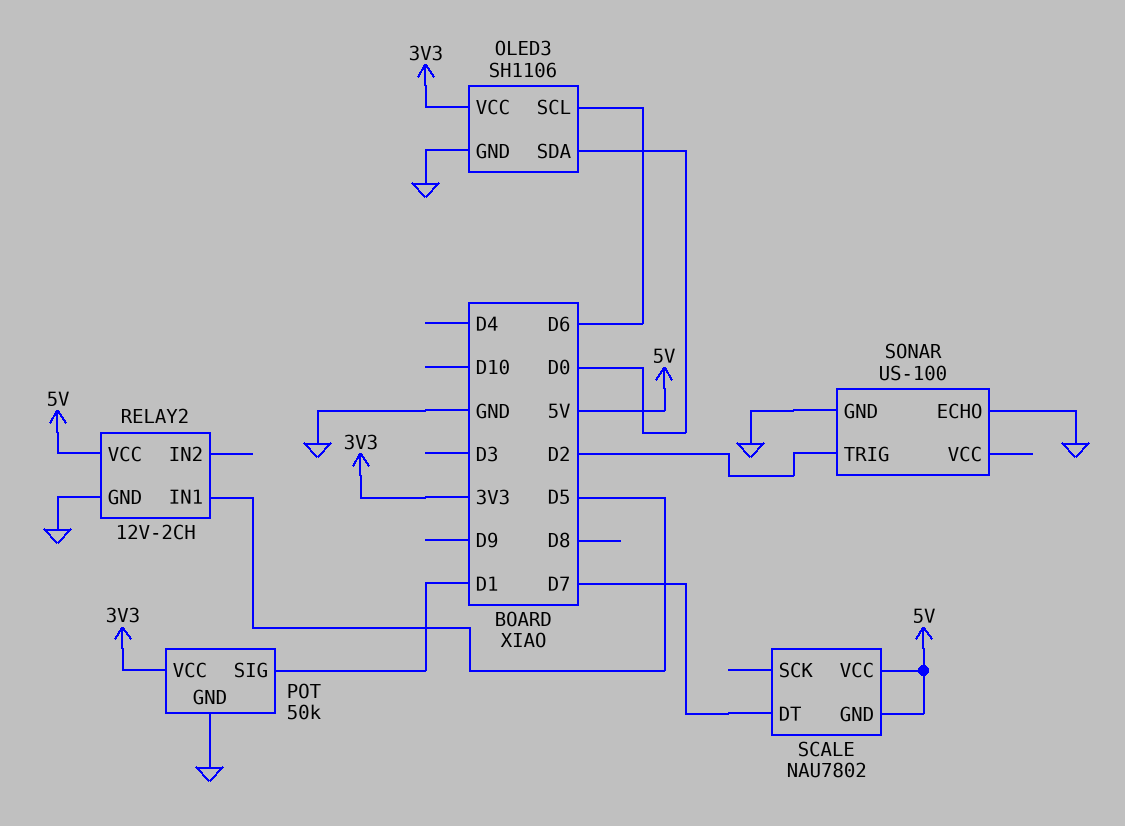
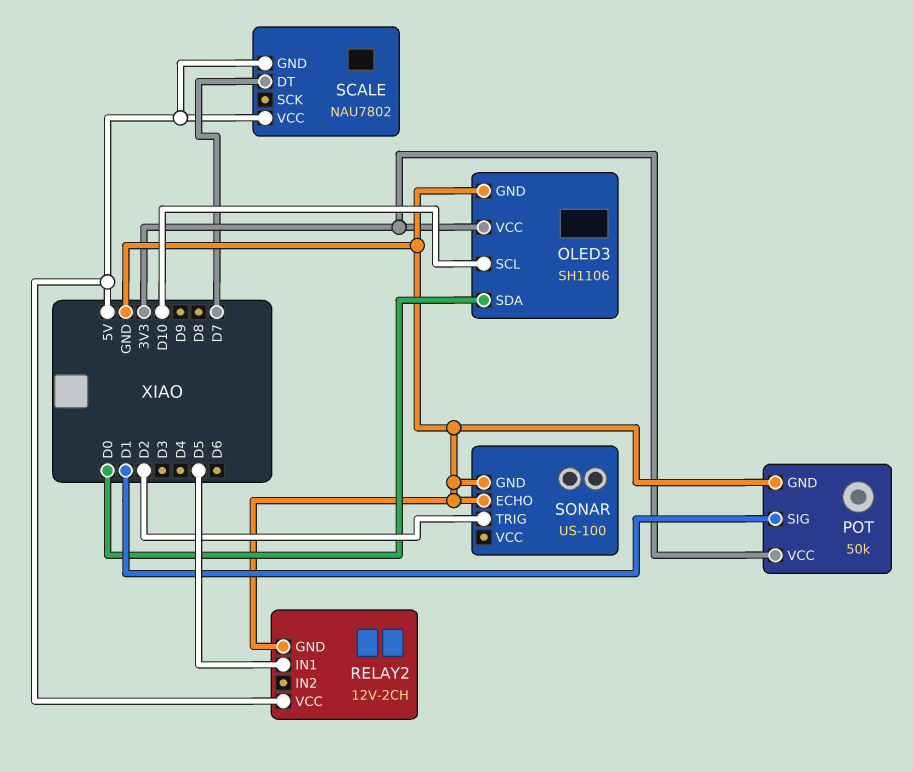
OLED3 pin SCL: D6 -> D10

